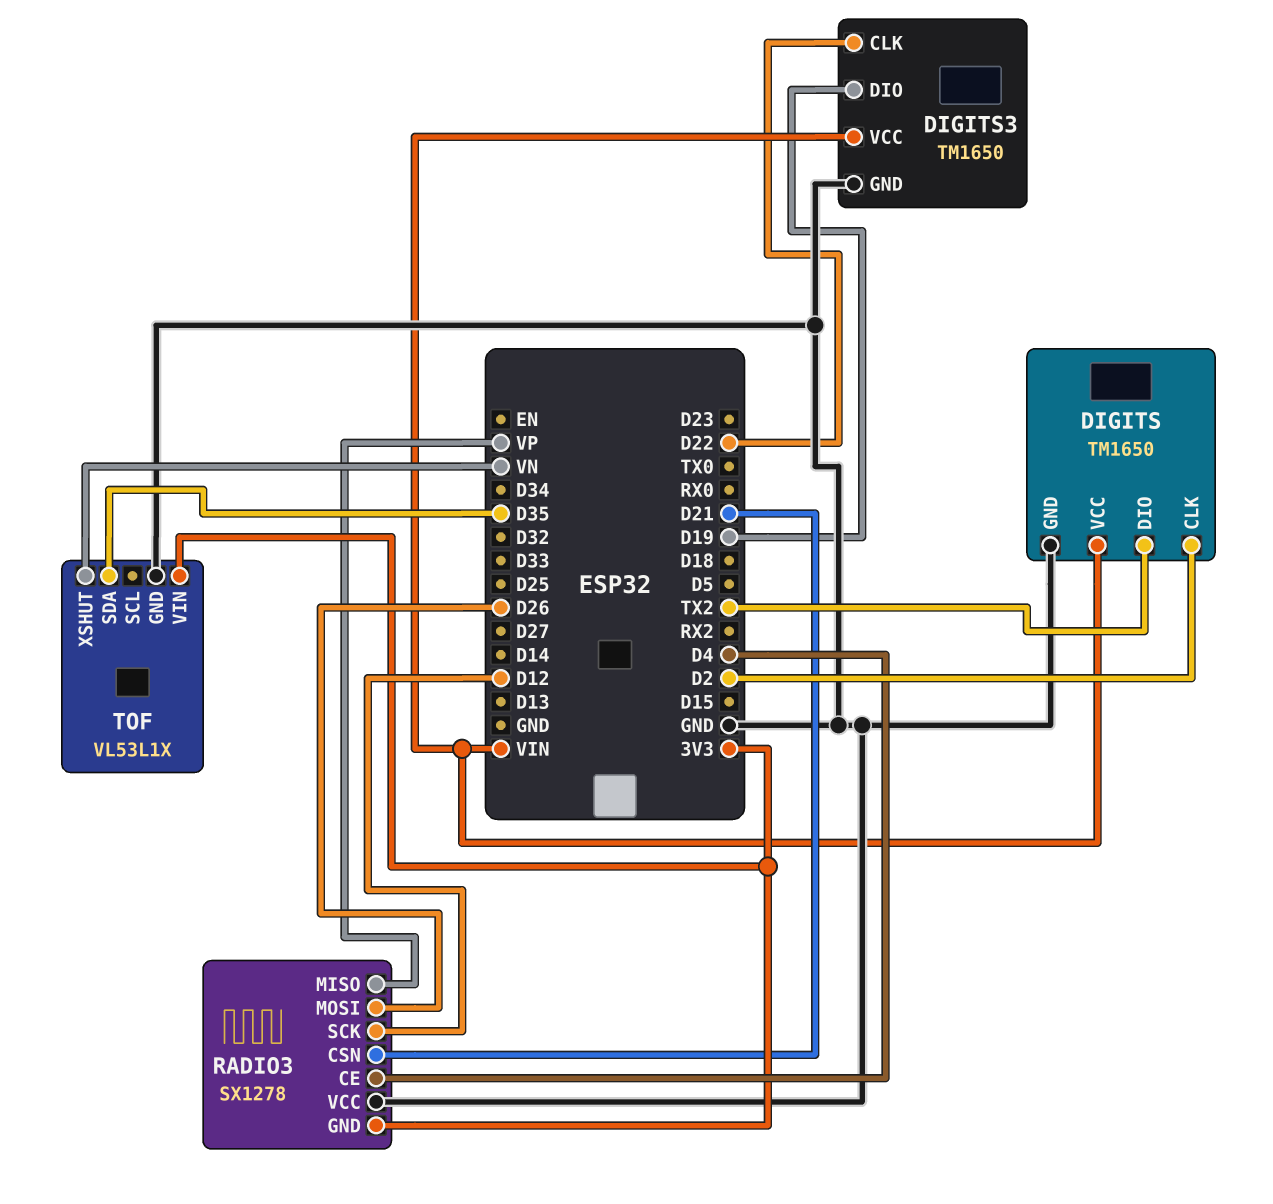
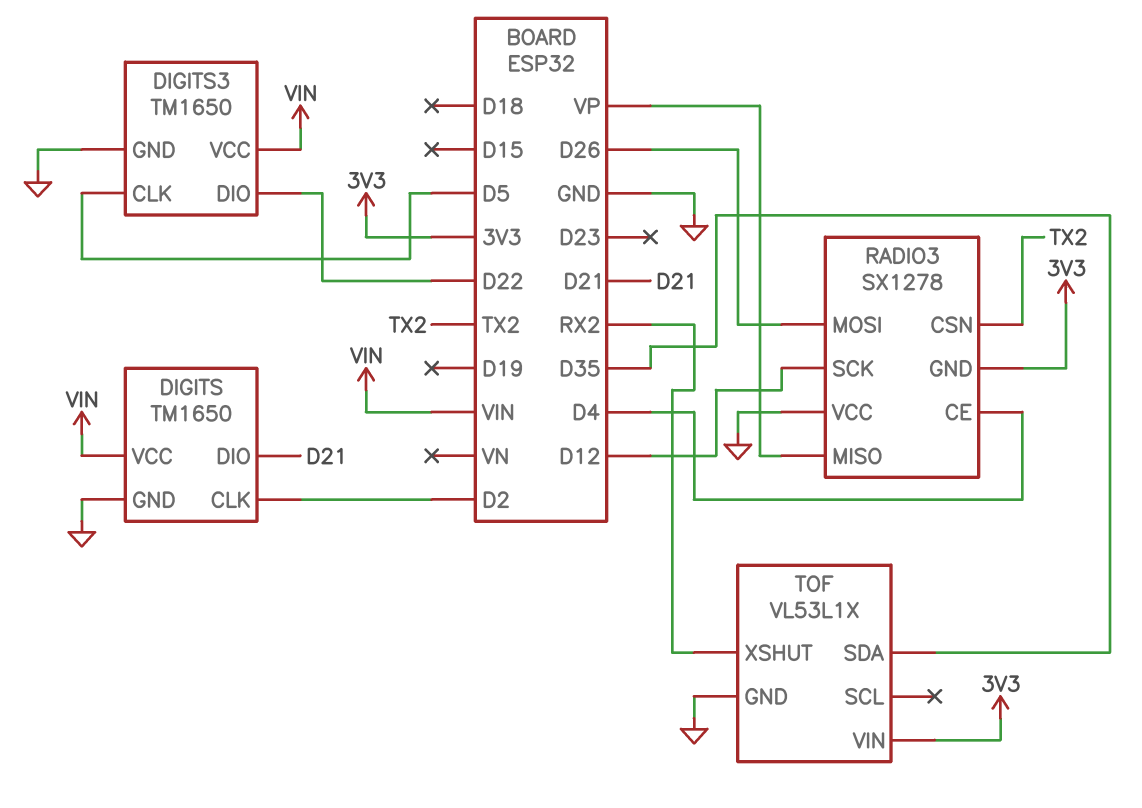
DIGITS pin DIO: TX2 -> D21
DIGITS3 pin CLK: D22 -> D5
DIGITS3 pin DIO: D19 -> D22
RADIO3 pin CSN: D21 -> TX2
TOF pin XSHUT: VN -> RX2

